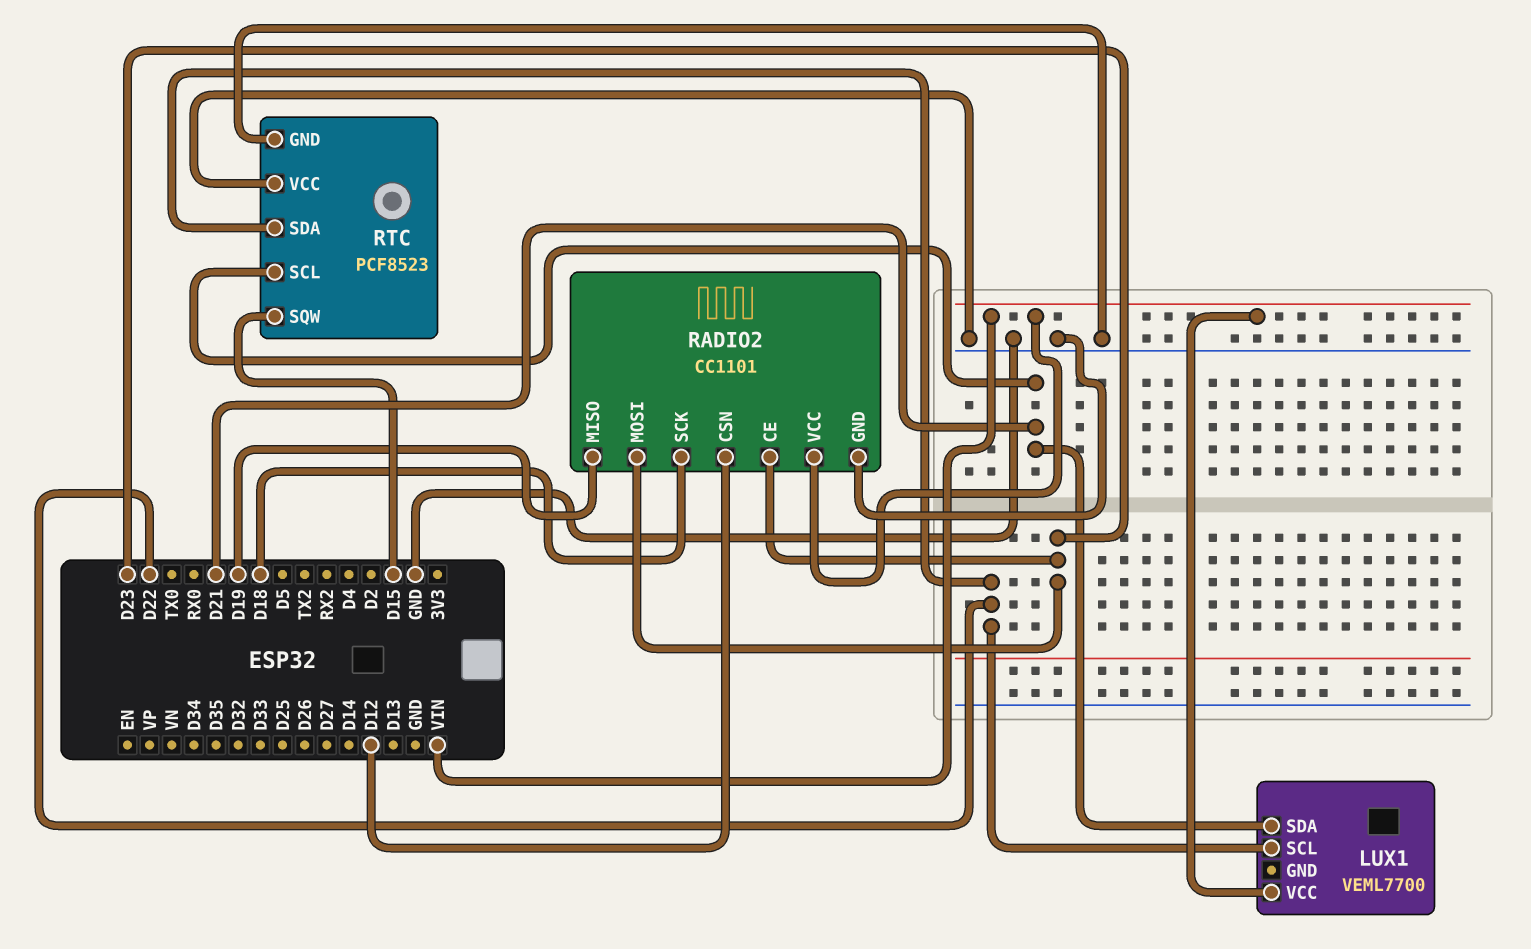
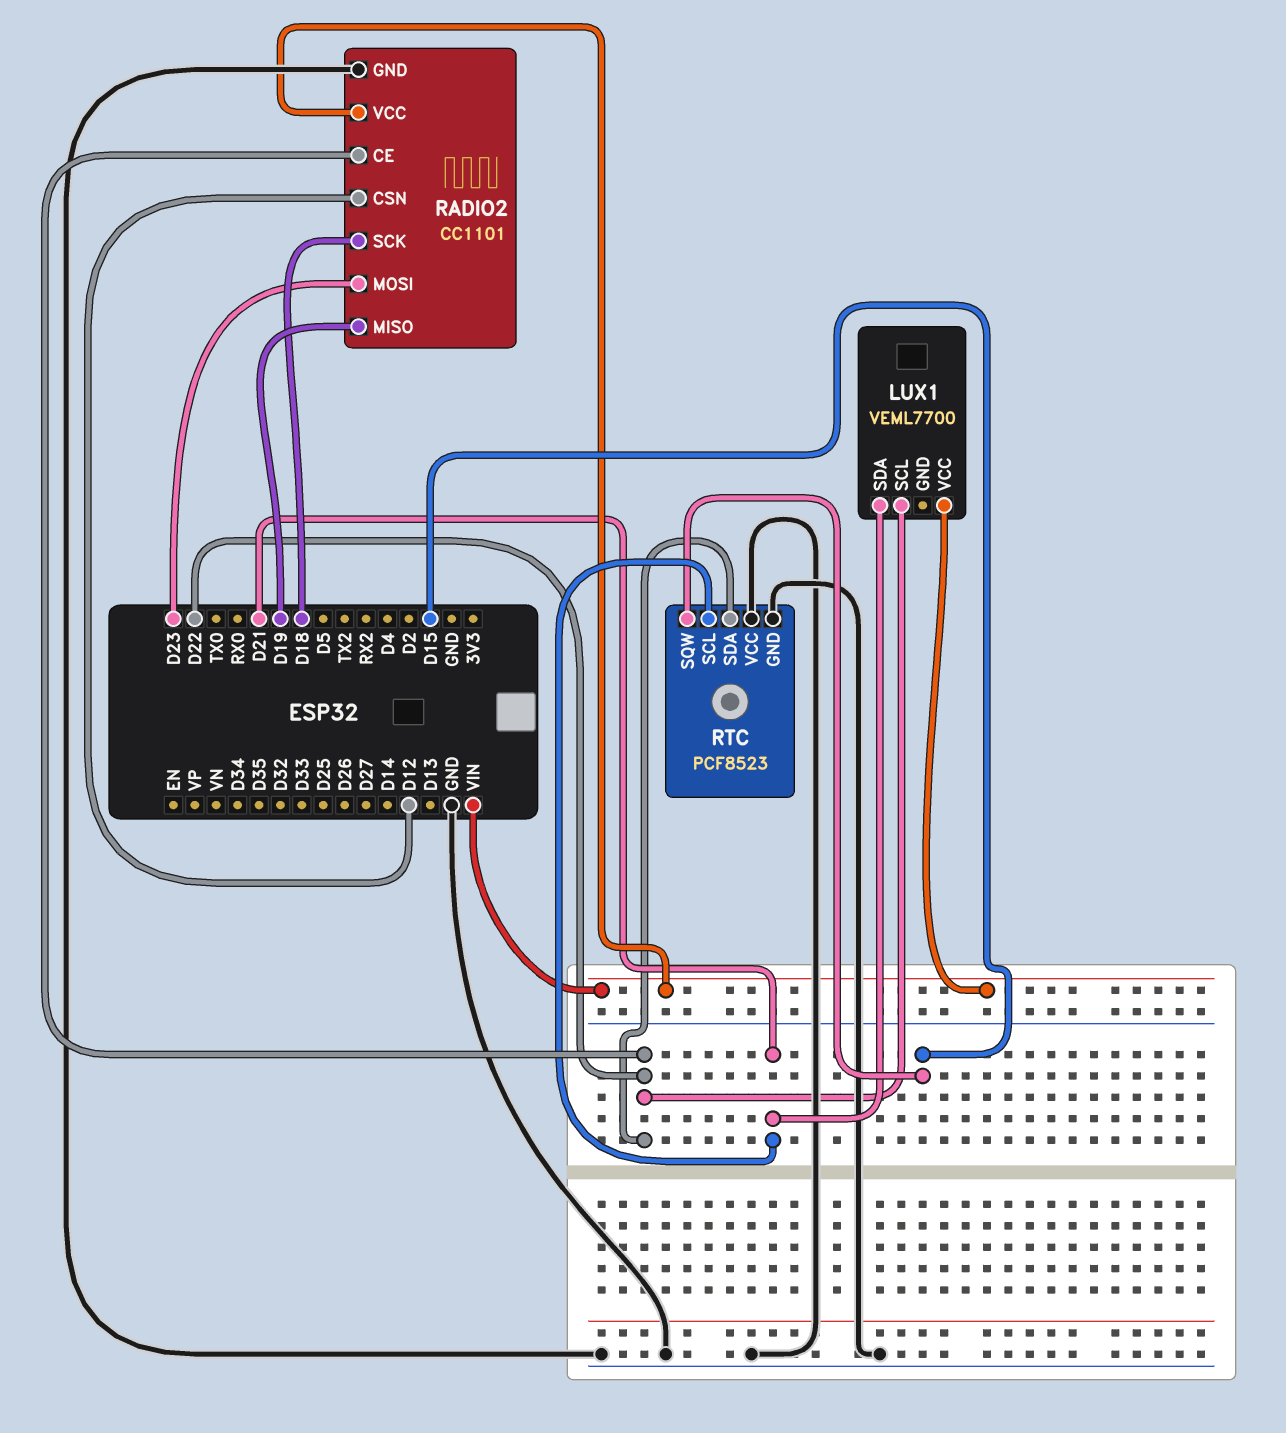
RADIO2 pin CE: D23 -> D22

